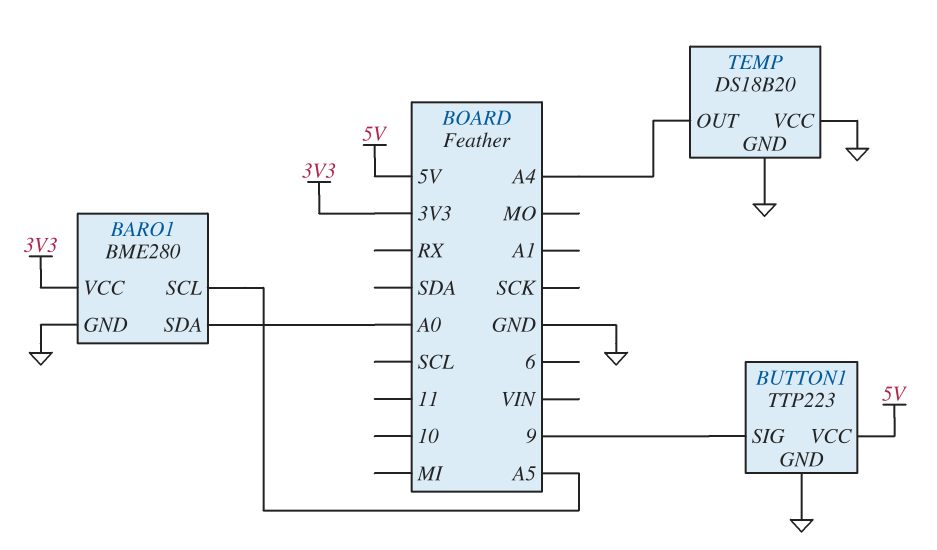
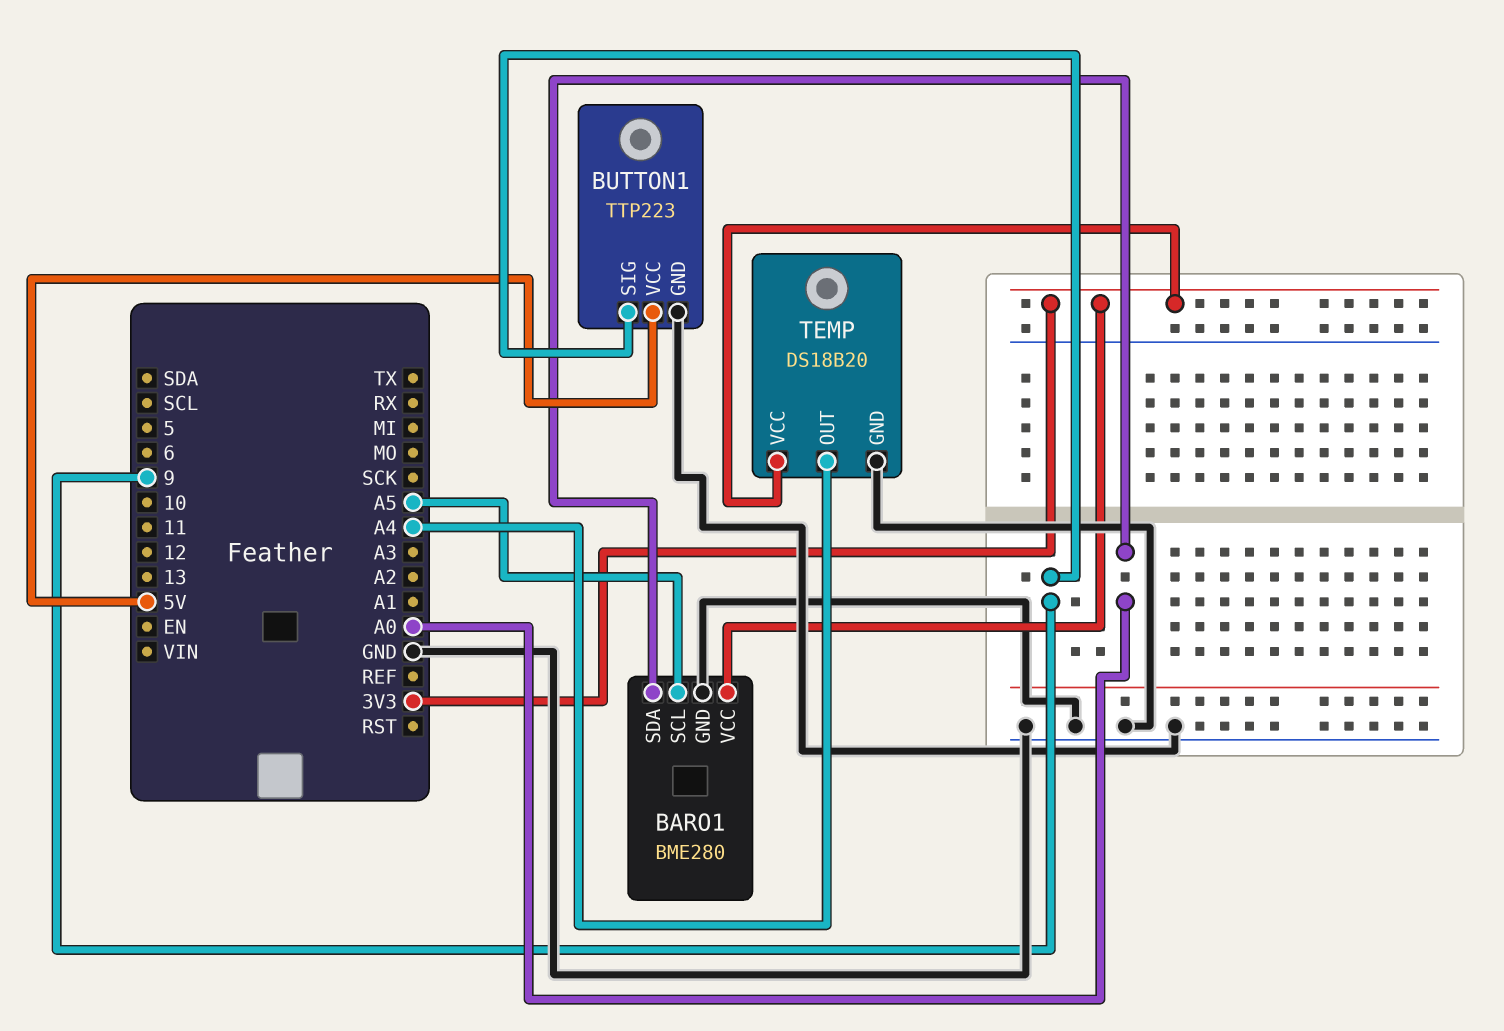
TEMP pin VCC: GND -> 3V3

